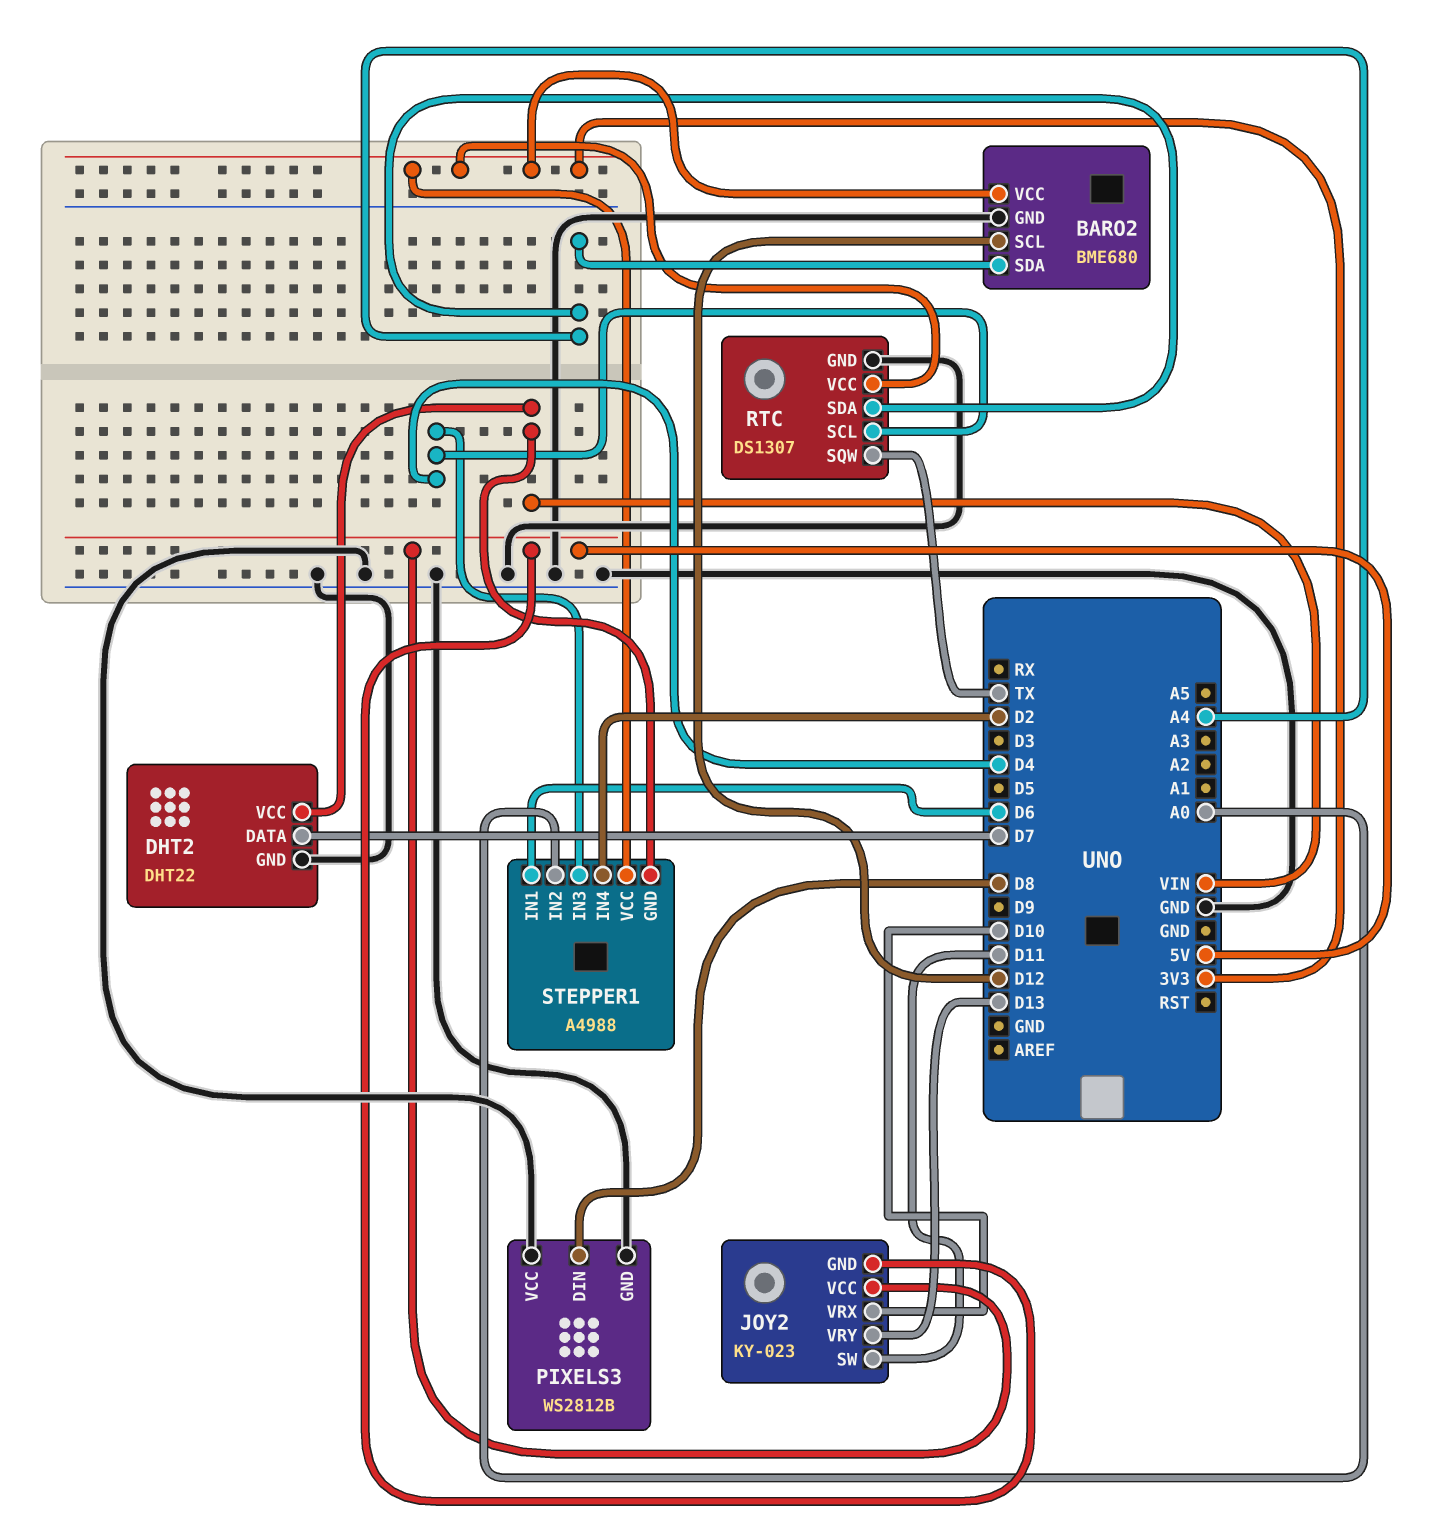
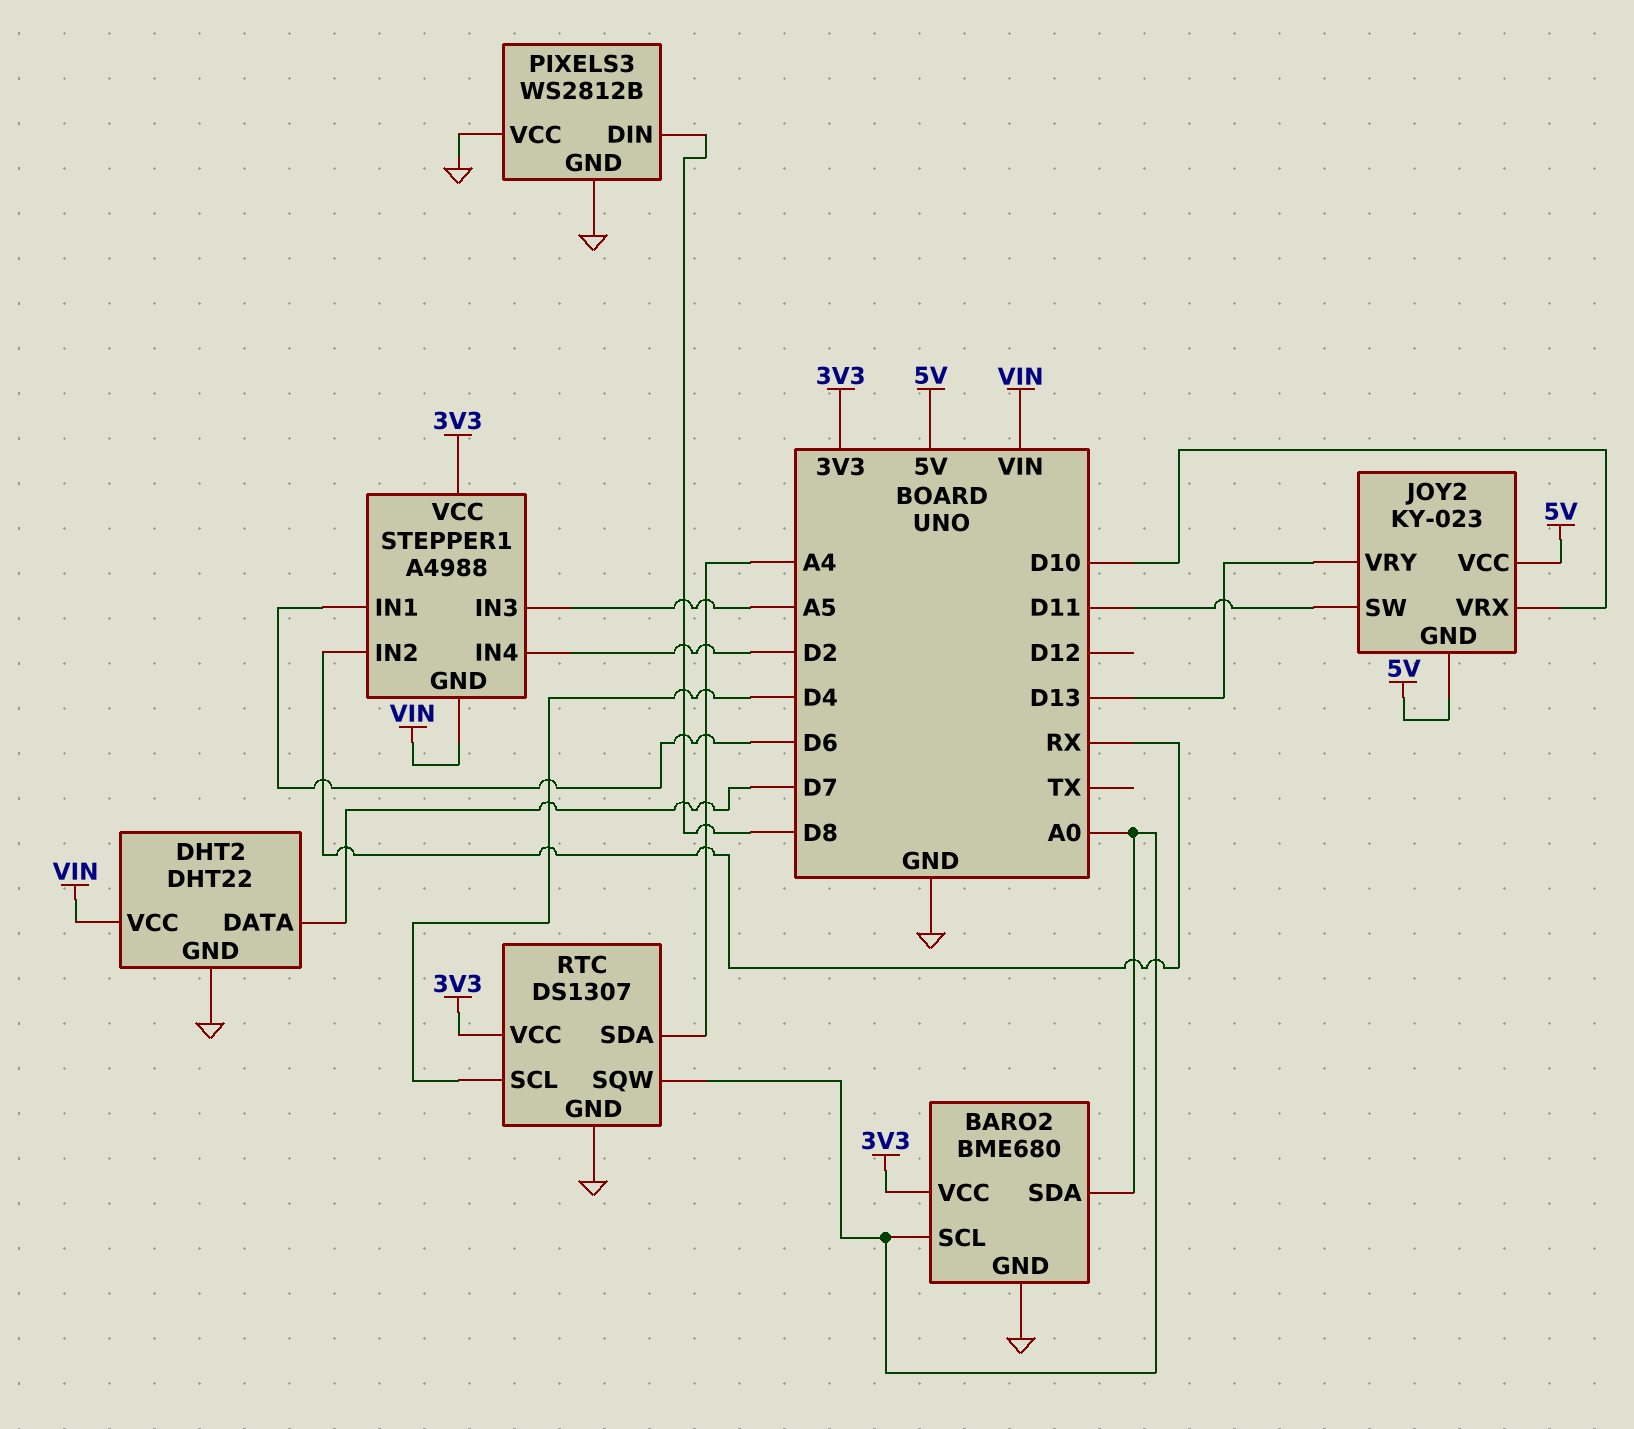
BARO2 pin SCL: D12 -> A0
BARO2 pin SDA: A4 -> A0
RTC pin SQW: TX -> A0
STEPPER1 pin IN2: A0 -> RX
STEPPER1 pin IN3: D4 -> A5

